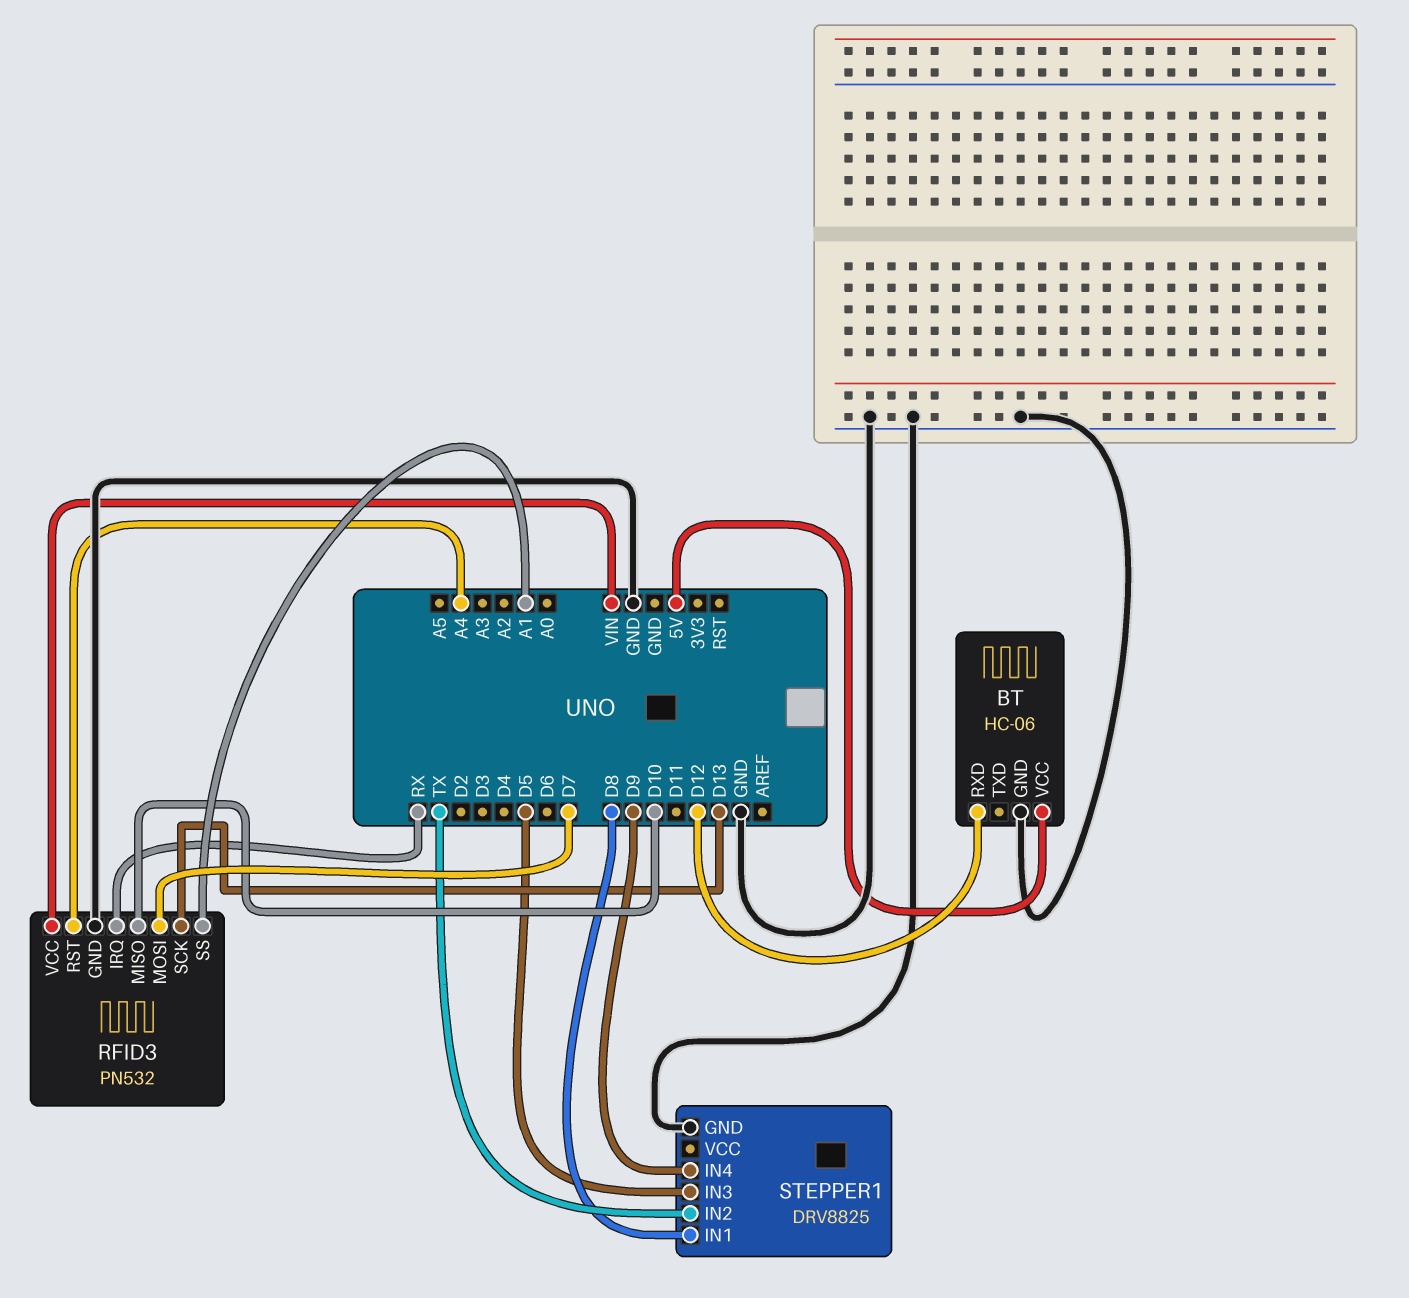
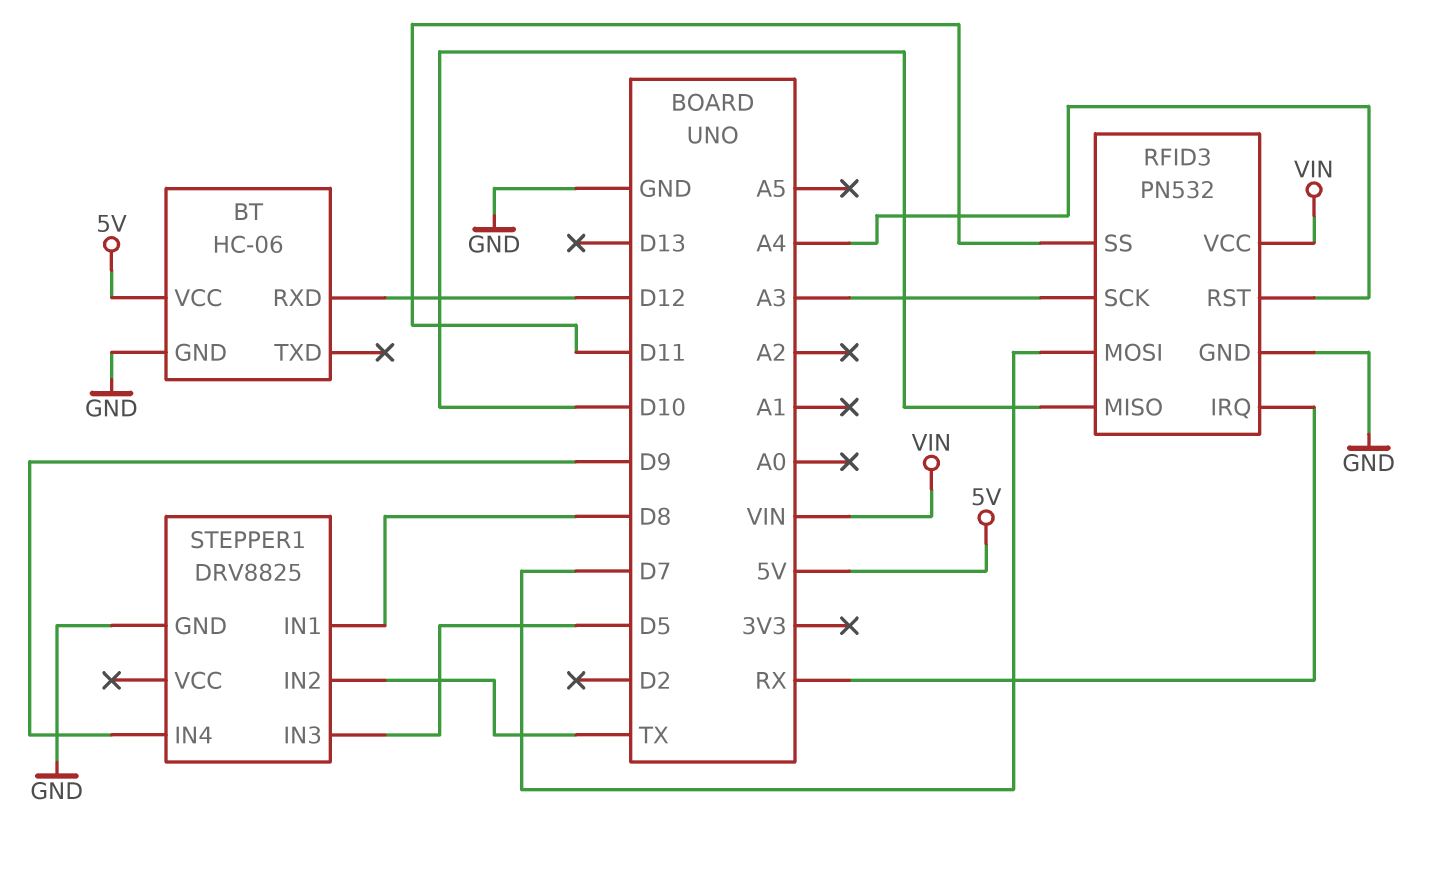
RFID3 pin SCK: D13 -> A3
RFID3 pin SS: A1 -> D11

